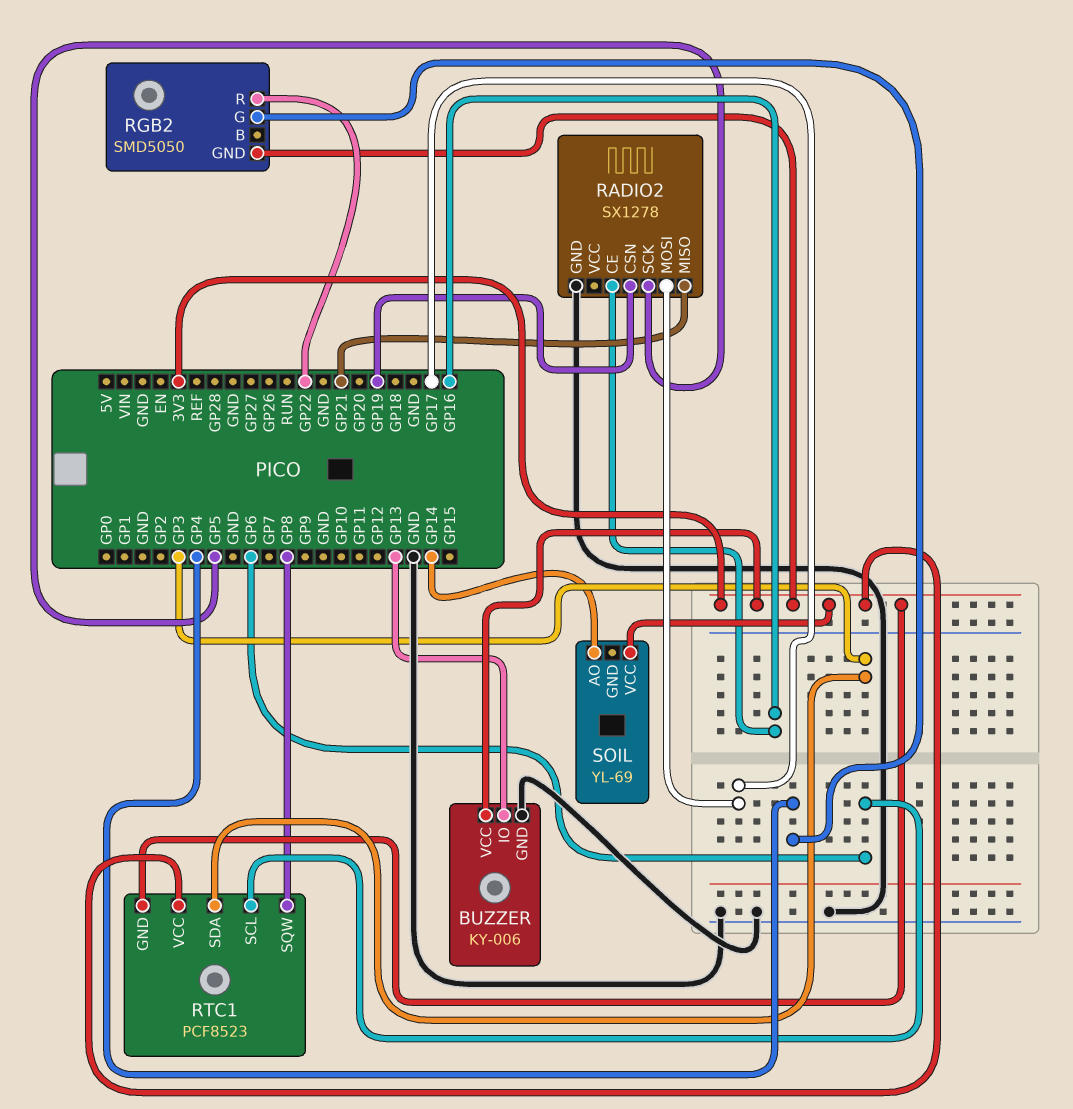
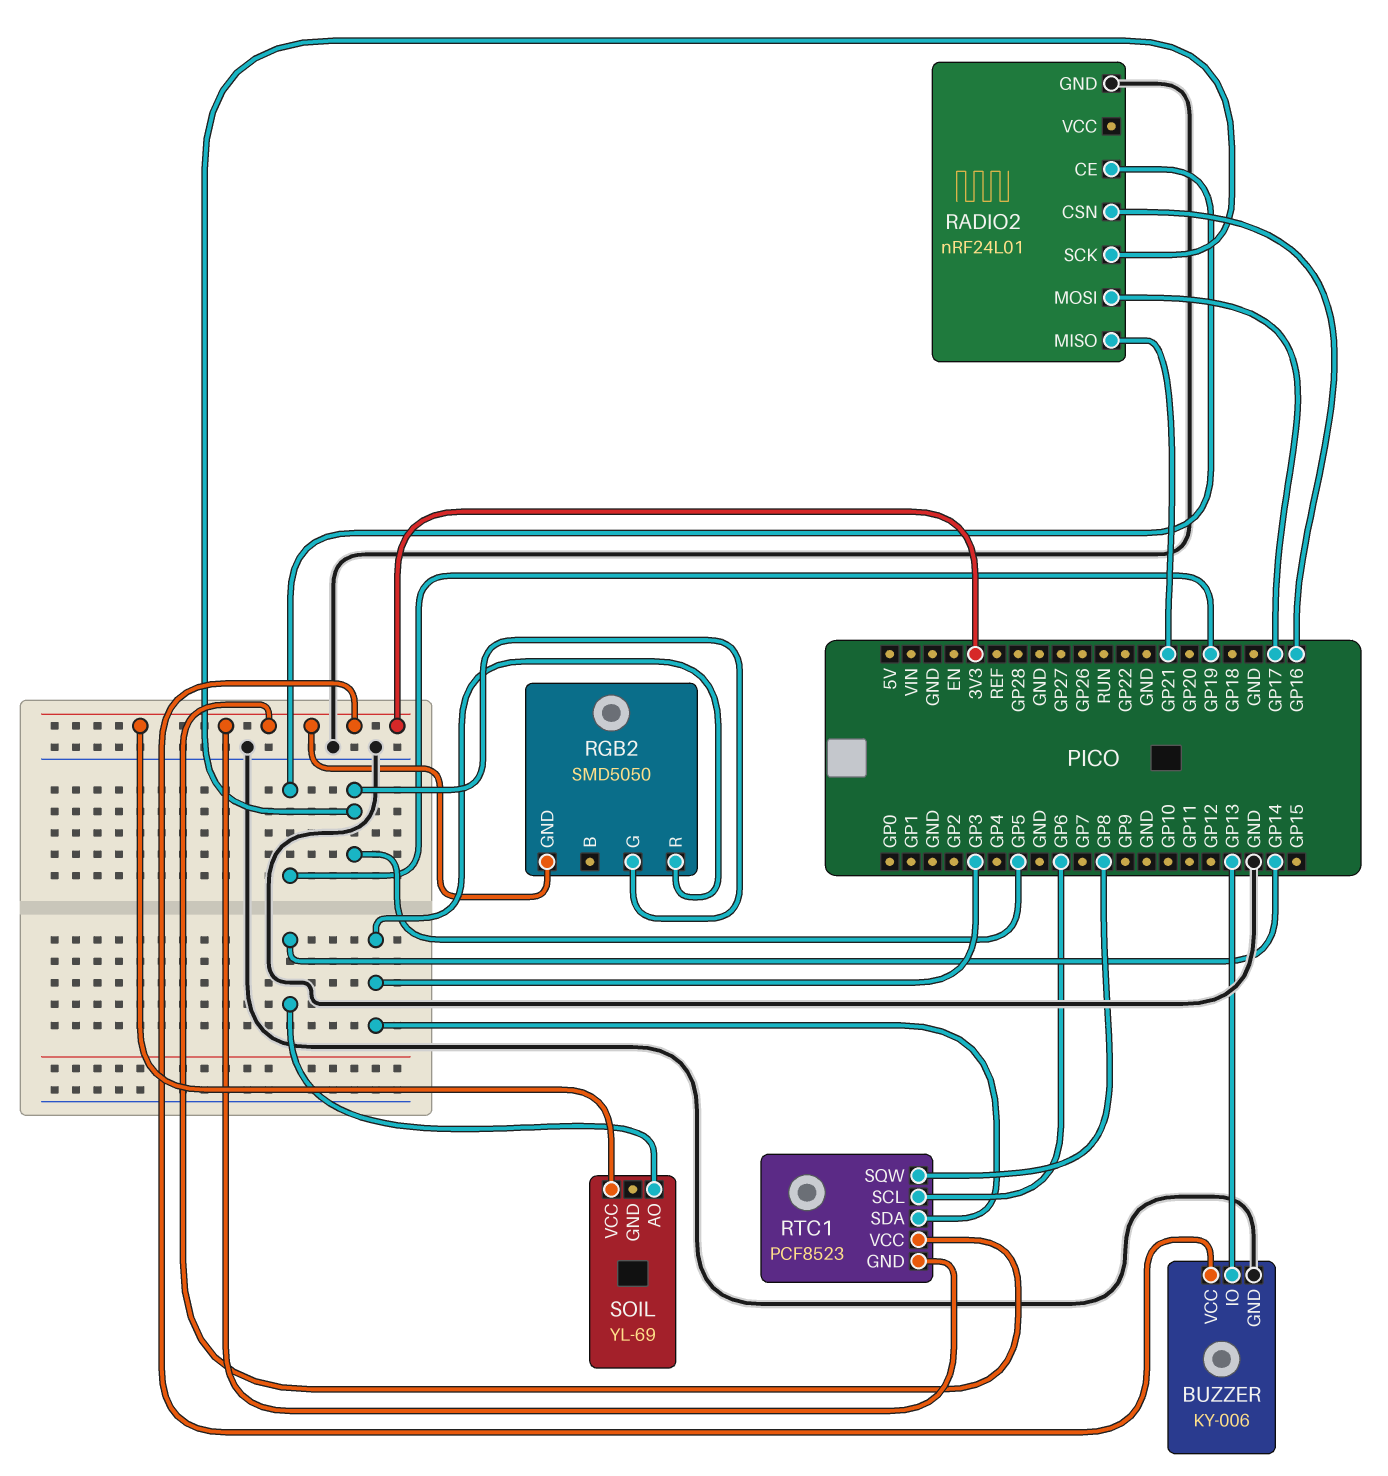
RADIO2: SX1278 -> nRF24L01
RADIO2 pin CE: GP16 -> GP19
RADIO2 pin CSN: GP19 -> GP16
RGB2 pin G: GP4 -> GP5
RGB2 pin R: GP22 -> GP3

